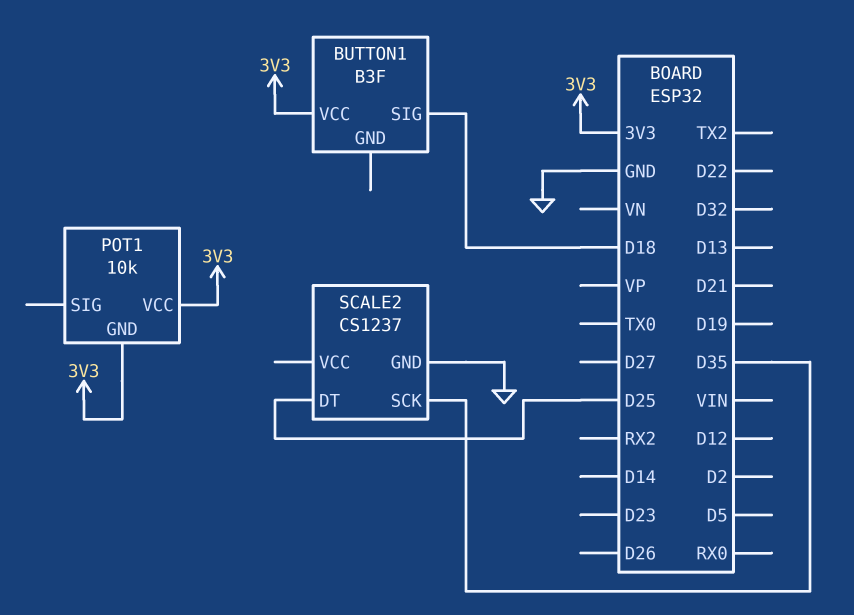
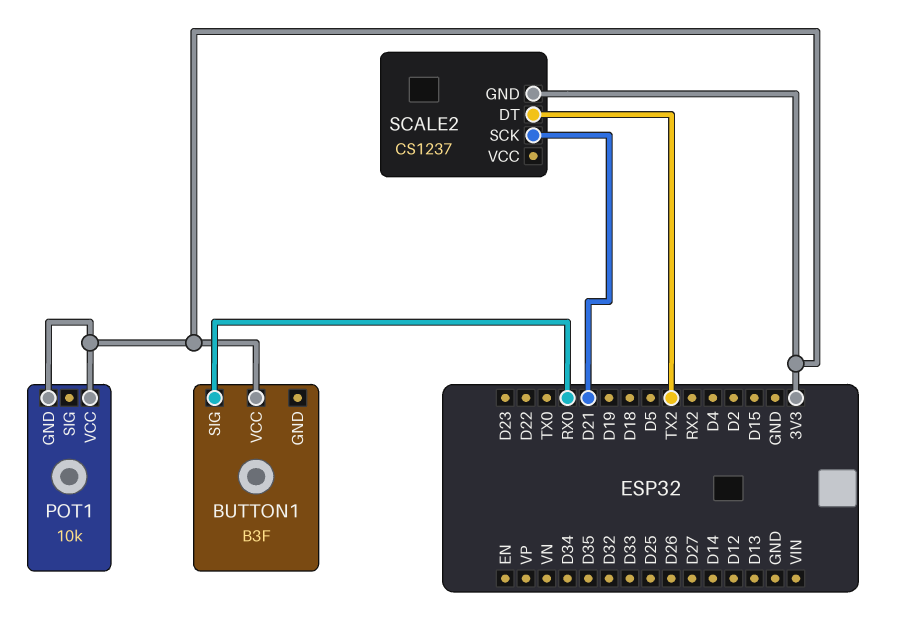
BUTTON1 pin SIG: D18 -> RX0
SCALE2 pin DT: D25 -> TX2
SCALE2 pin GND: GND -> 3V3
SCALE2 pin SCK: D35 -> D21

